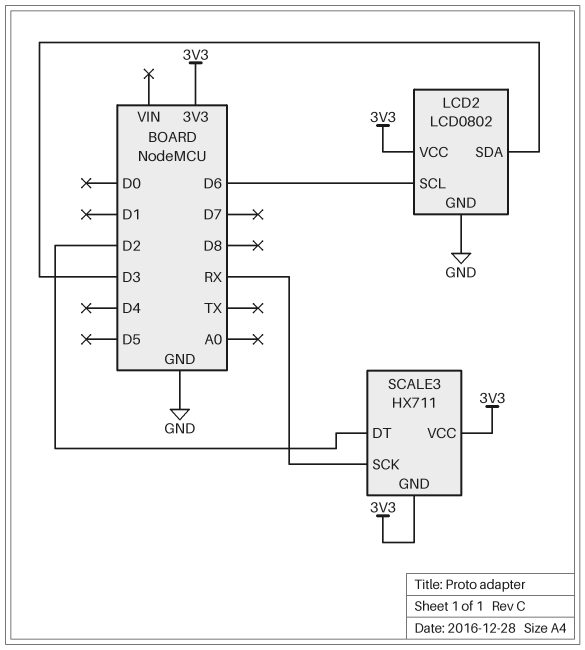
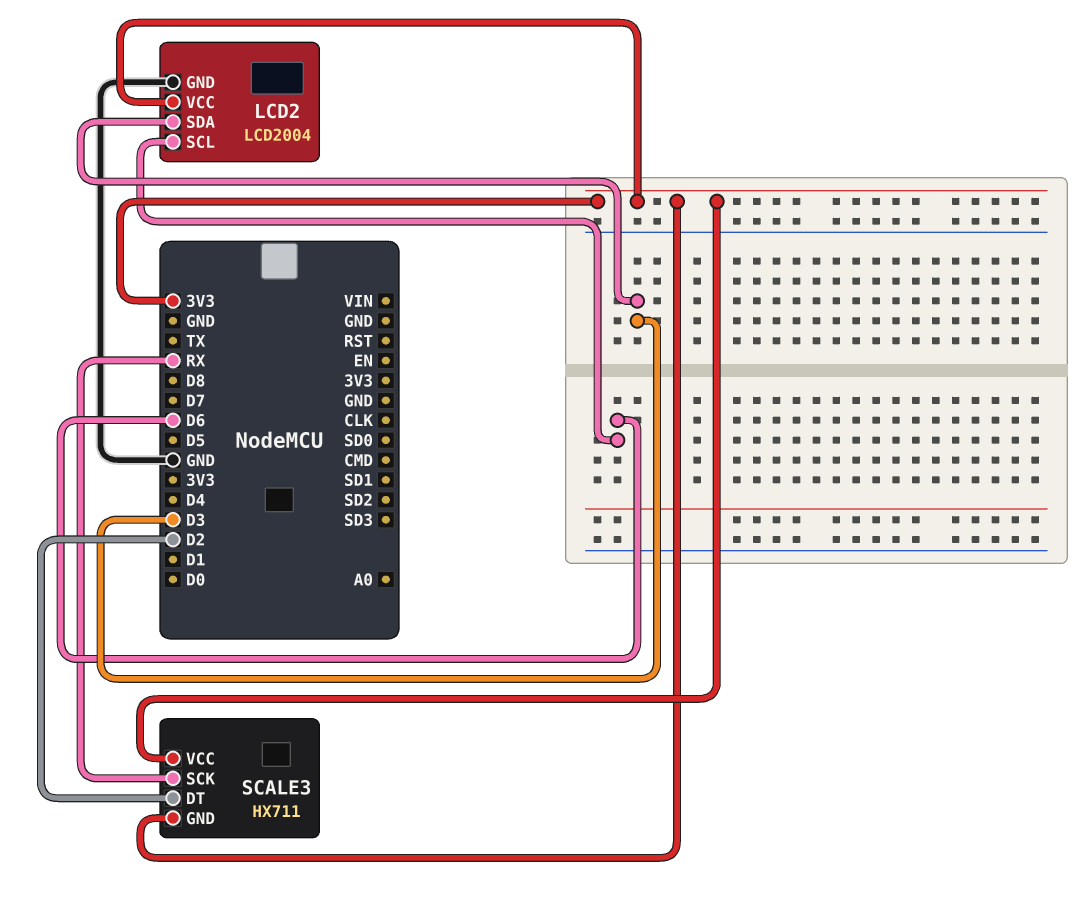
LCD2: LCD0802 -> LCD2004

